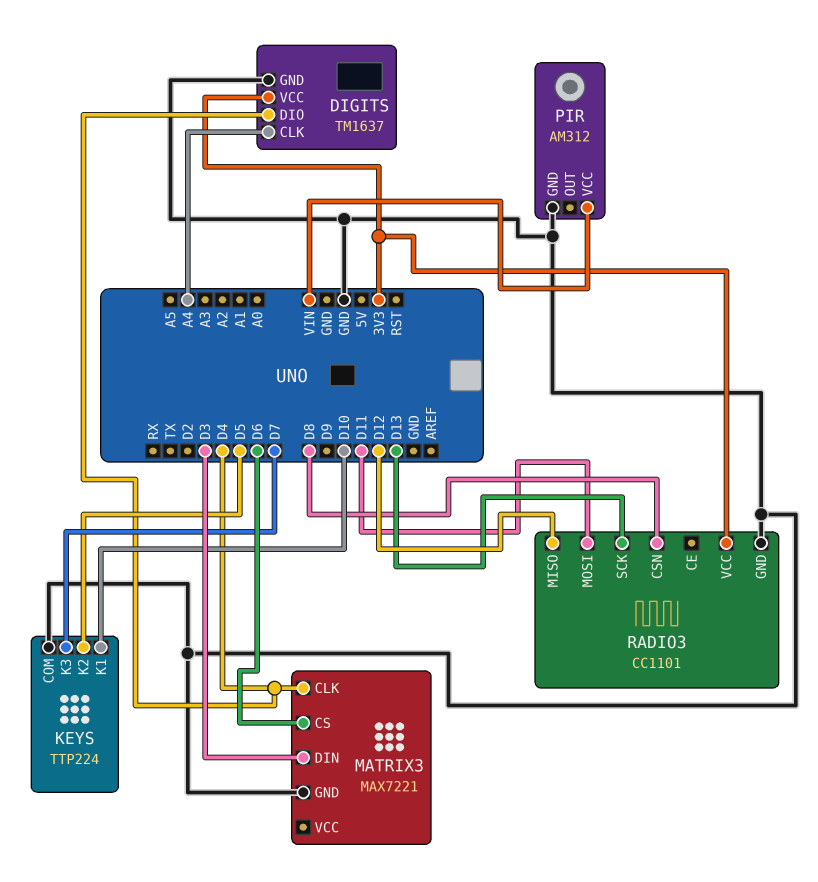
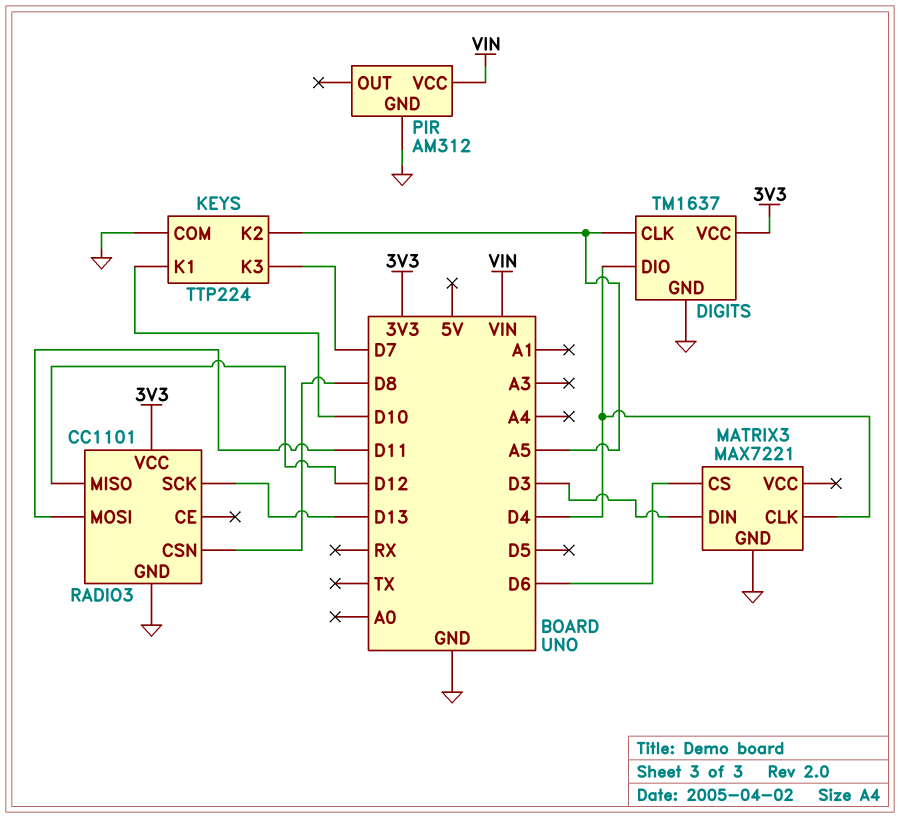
DIGITS pin CLK: A4 -> A5
KEYS pin K2: D5 -> A5

